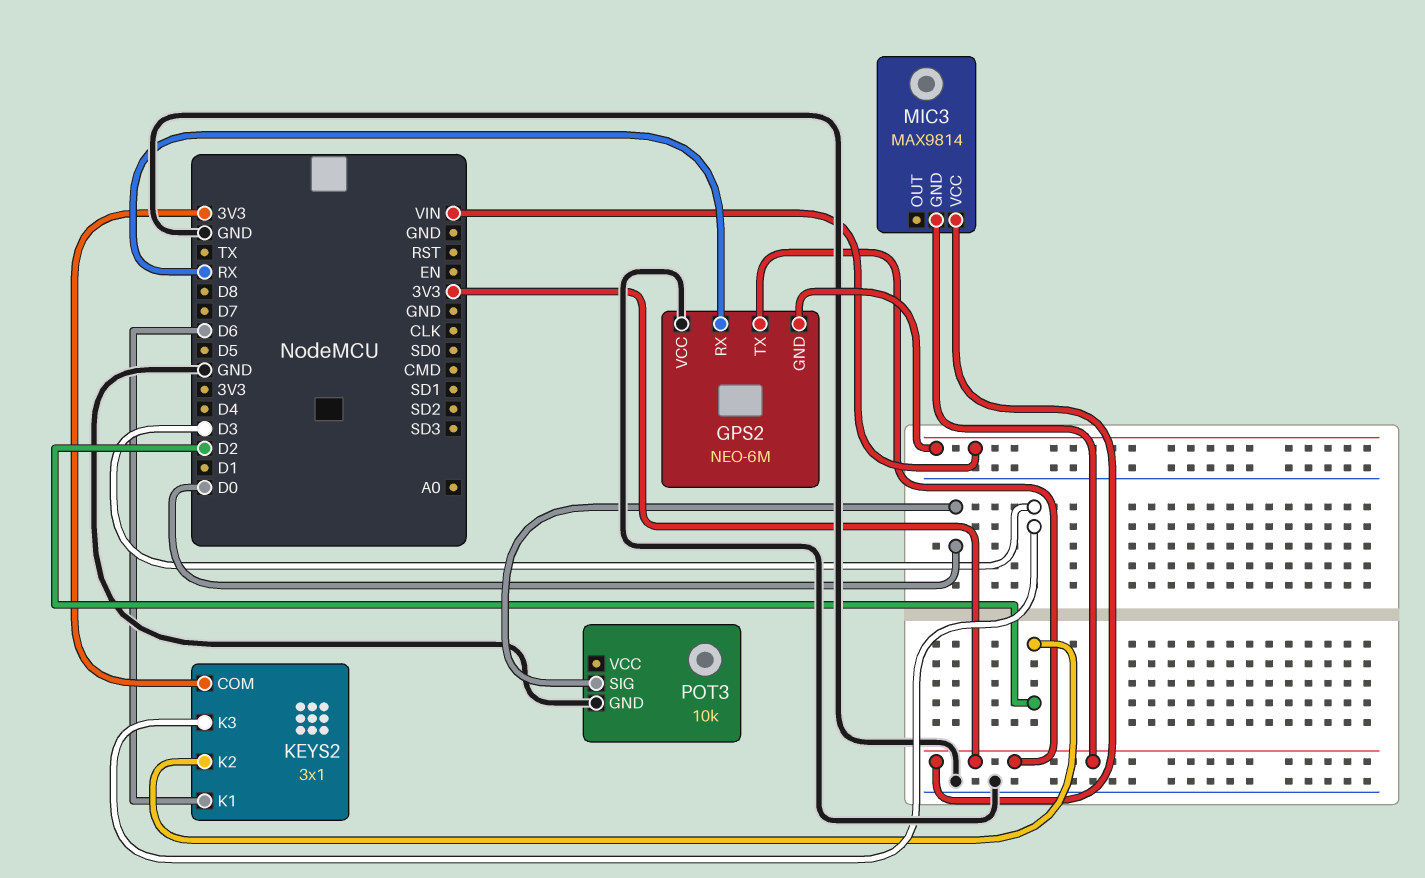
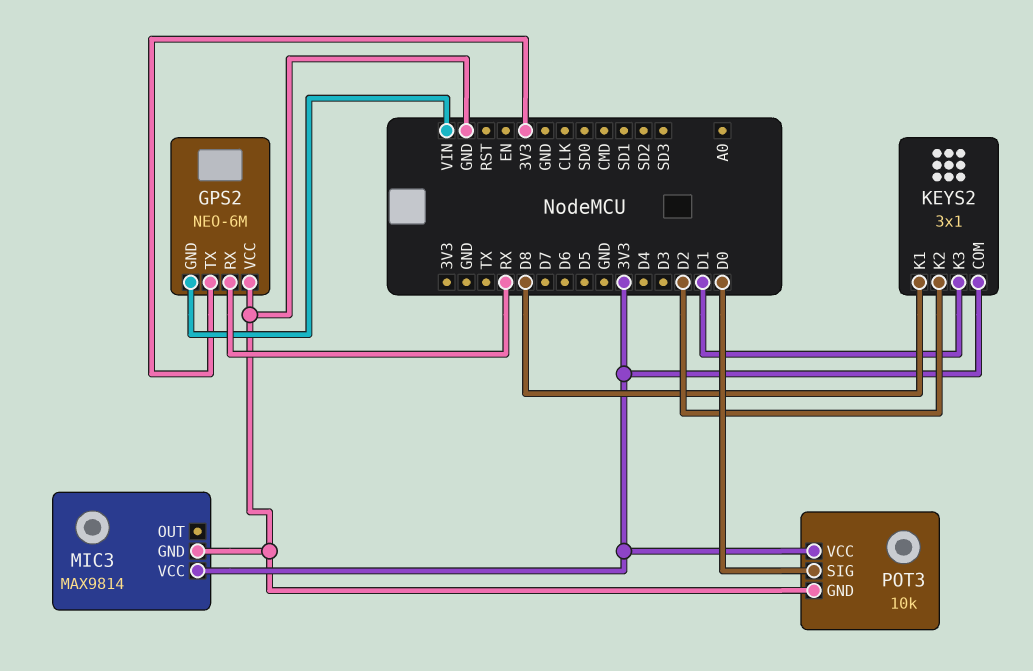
KEYS2 pin K1: D6 -> D8
KEYS2 pin K3: D3 -> D1
MIC3 pin GND: 3V3 -> GND
POT3 pin VCC: none -> 3V3

